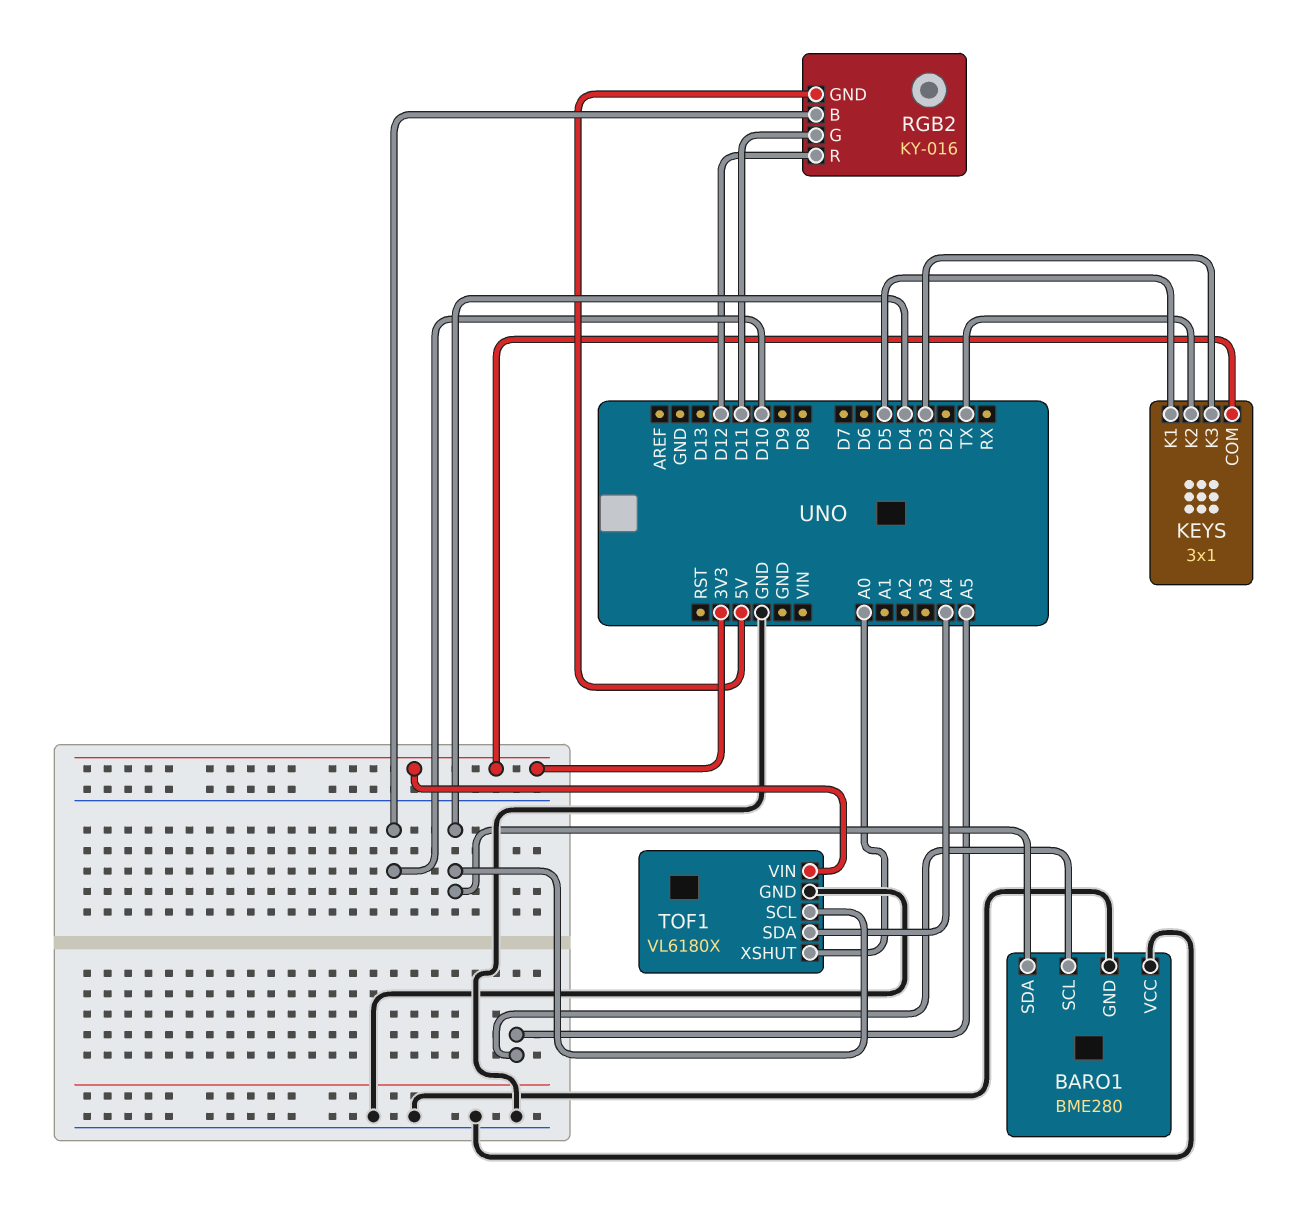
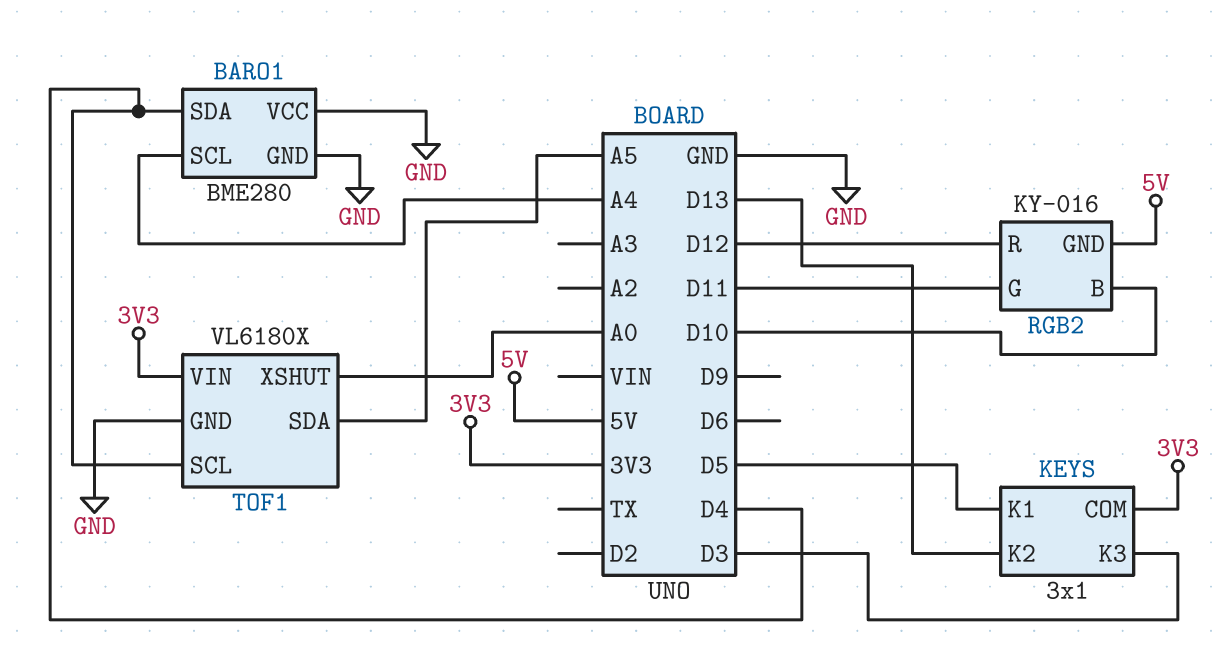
BARO1 pin SCL: A5 -> A4
KEYS pin K2: TX -> D13
TOF1 pin SDA: A4 -> A5

